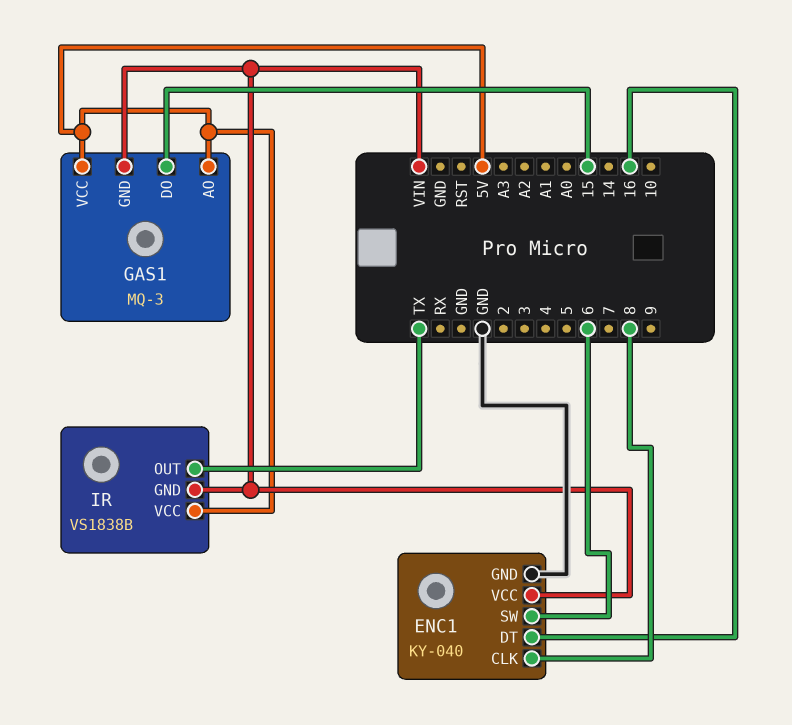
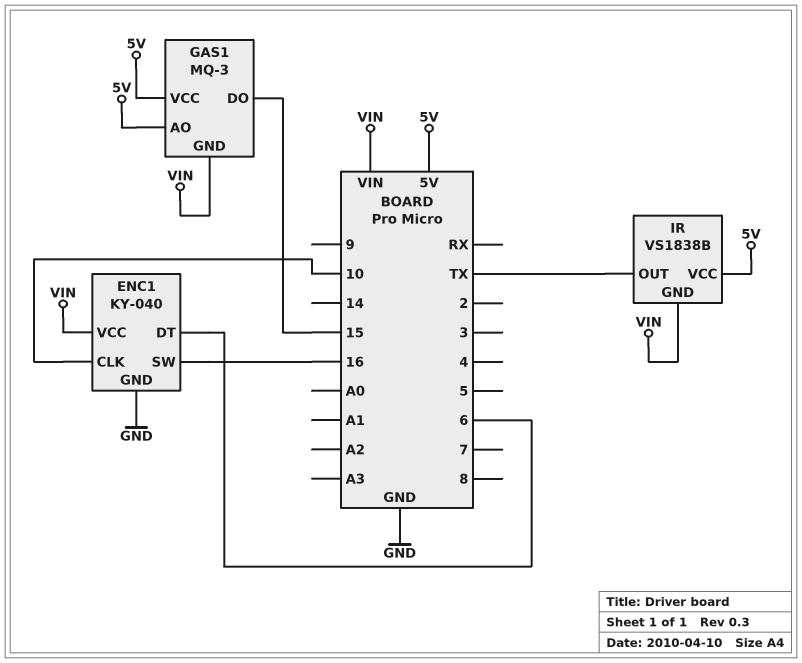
ENC1 pin CLK: 8 -> 10
ENC1 pin DT: 16 -> 6
ENC1 pin SW: 6 -> 16

